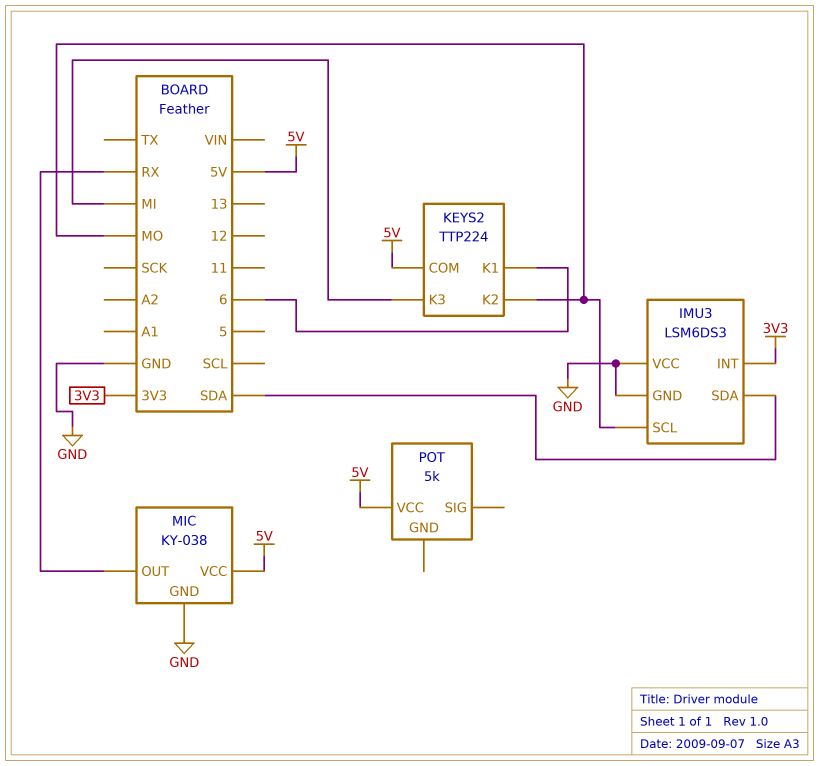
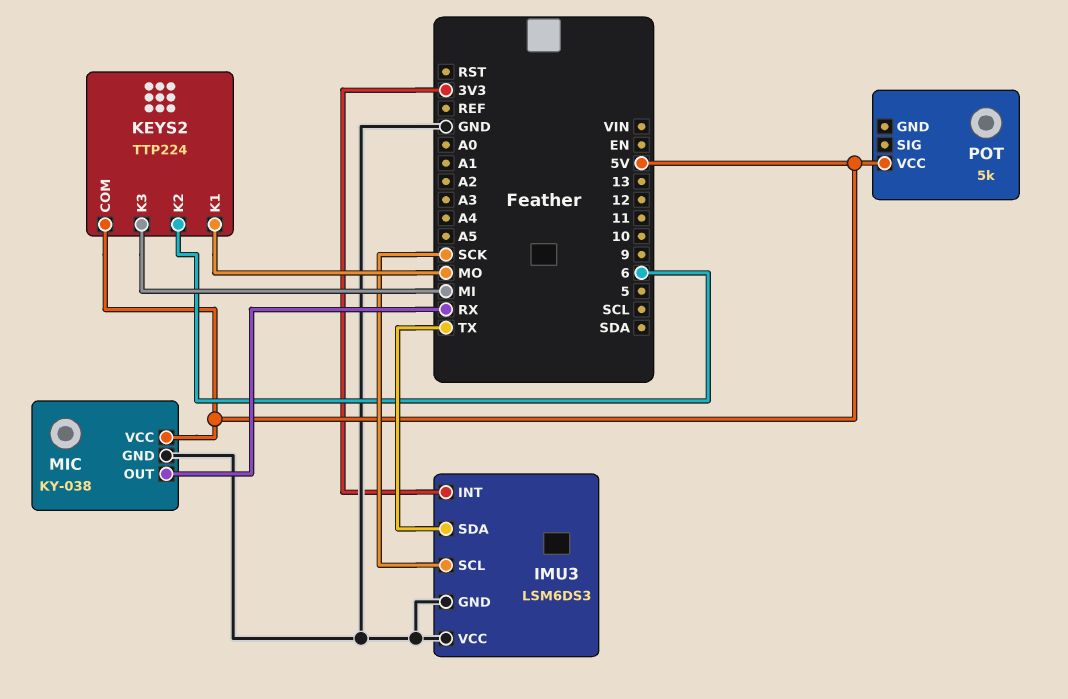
IMU3 pin SCL: MO -> SCK
IMU3 pin SDA: SDA -> TX
KEYS2 pin K1: 6 -> MO
KEYS2 pin K2: MO -> 6

